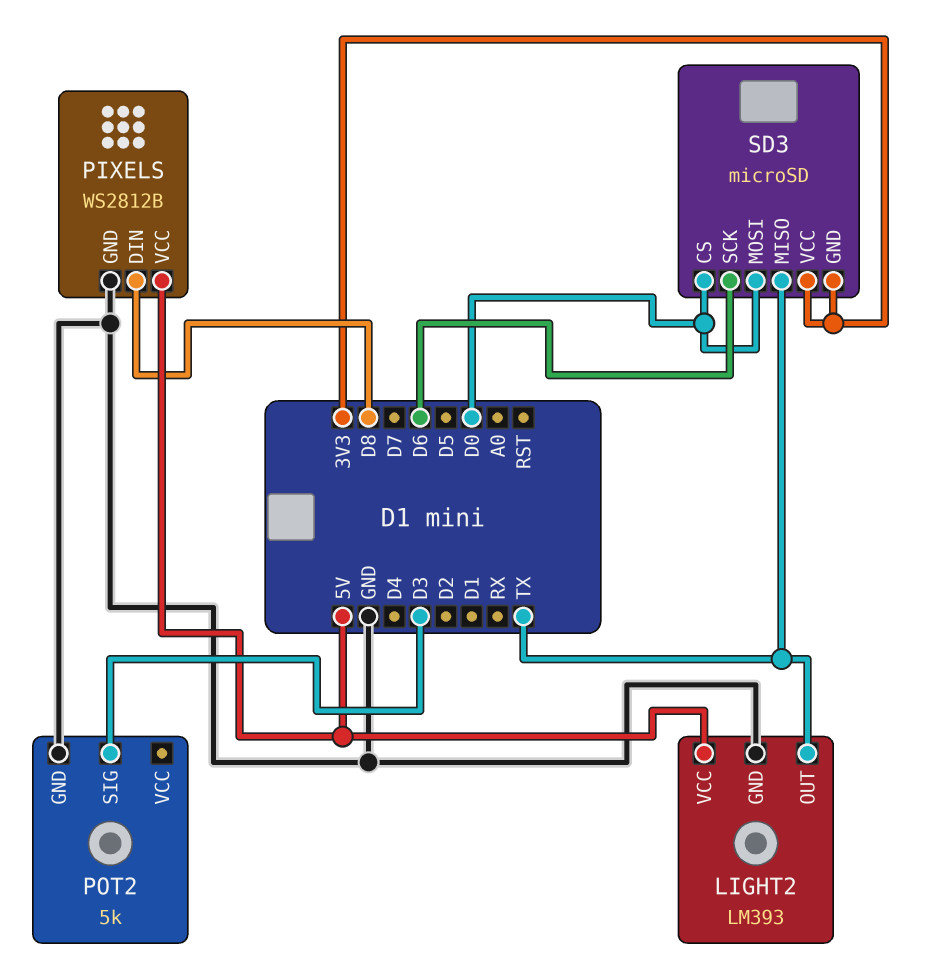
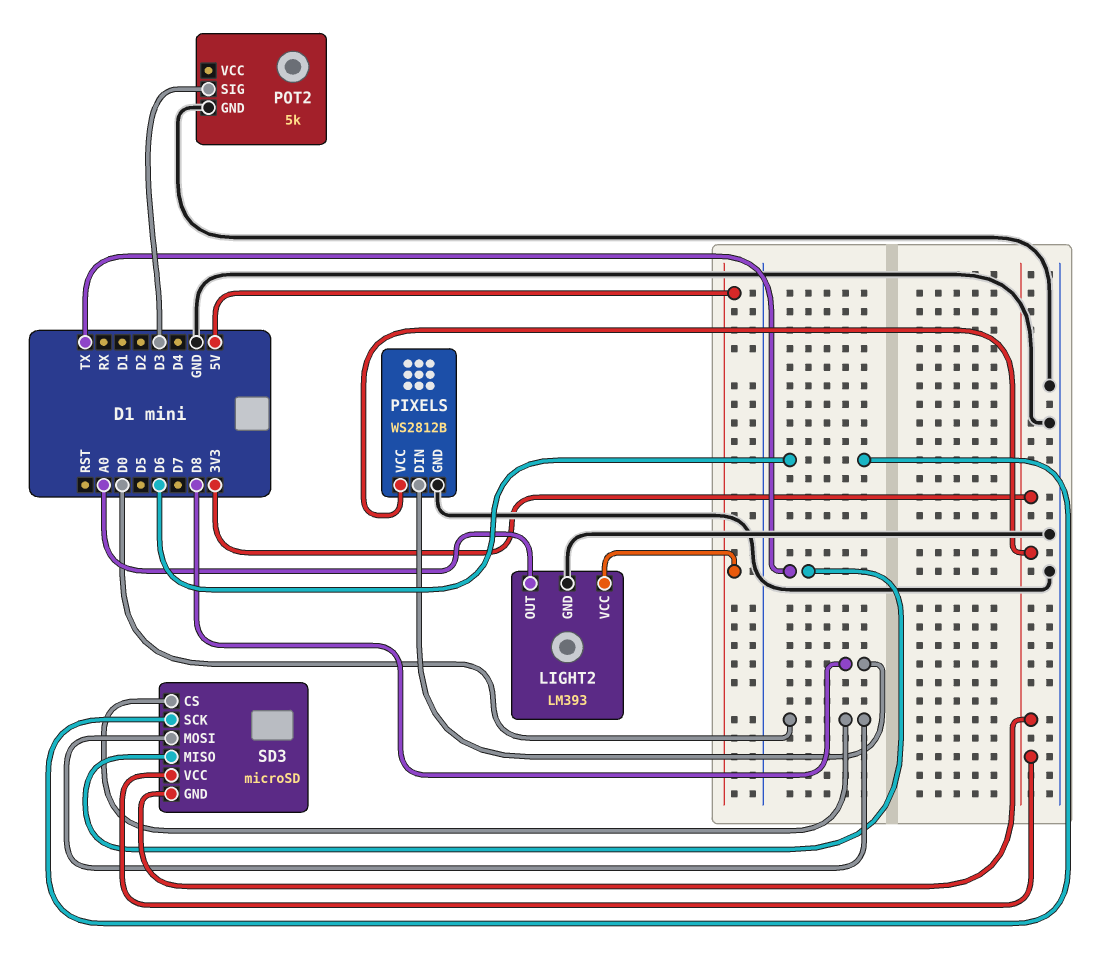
LIGHT2 pin OUT: TX -> A0
PIXELS pin VCC: 5V -> 3V3

